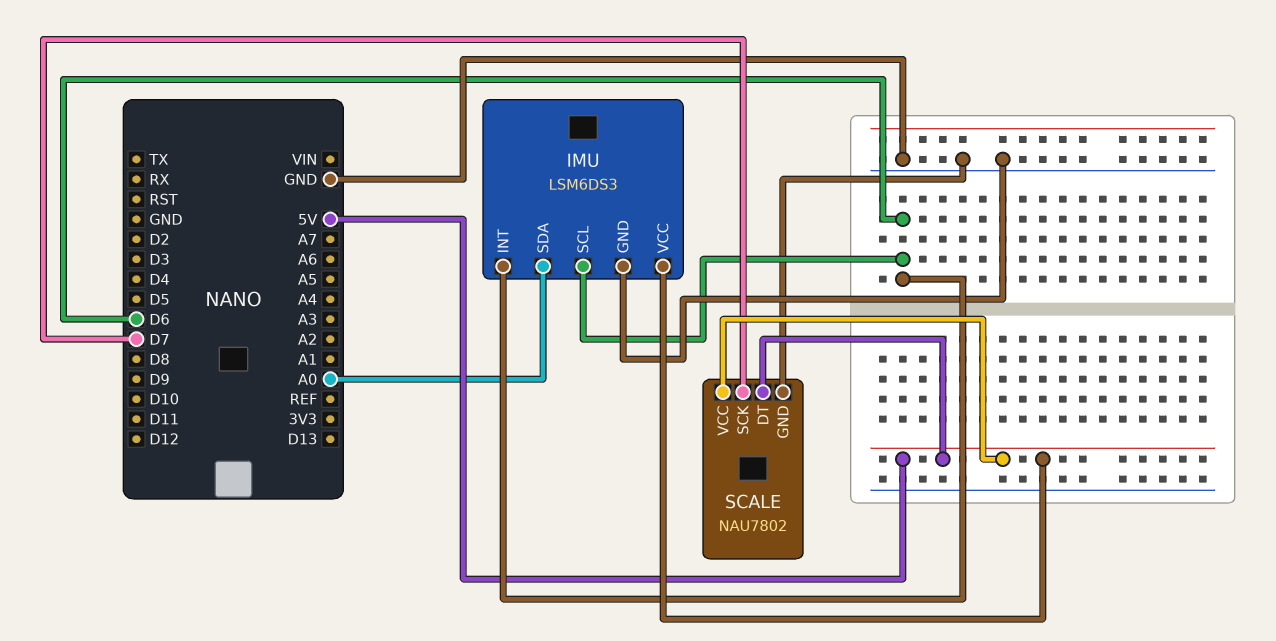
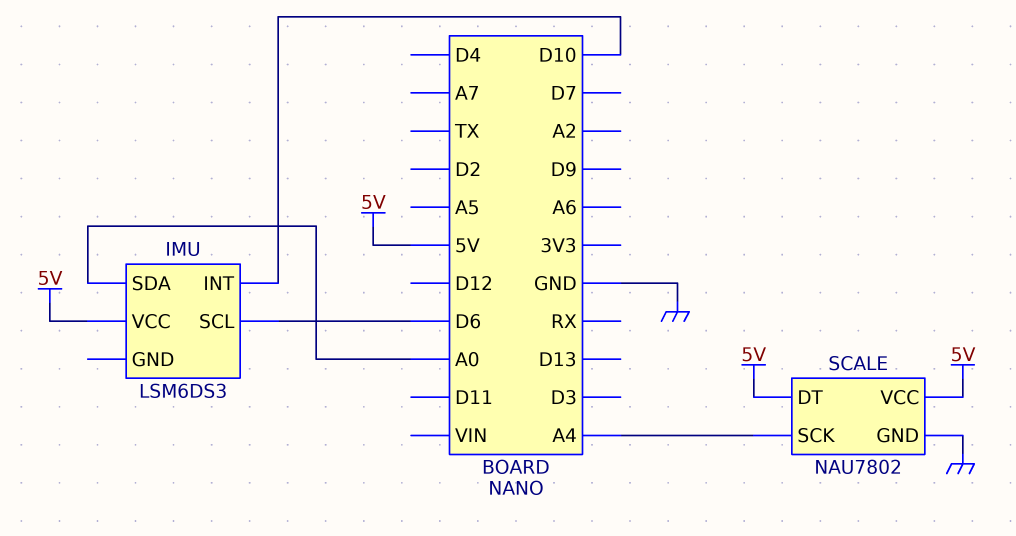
IMU pin GND: GND -> none
IMU pin INT: D6 -> D10
SCALE pin SCK: D7 -> A4

